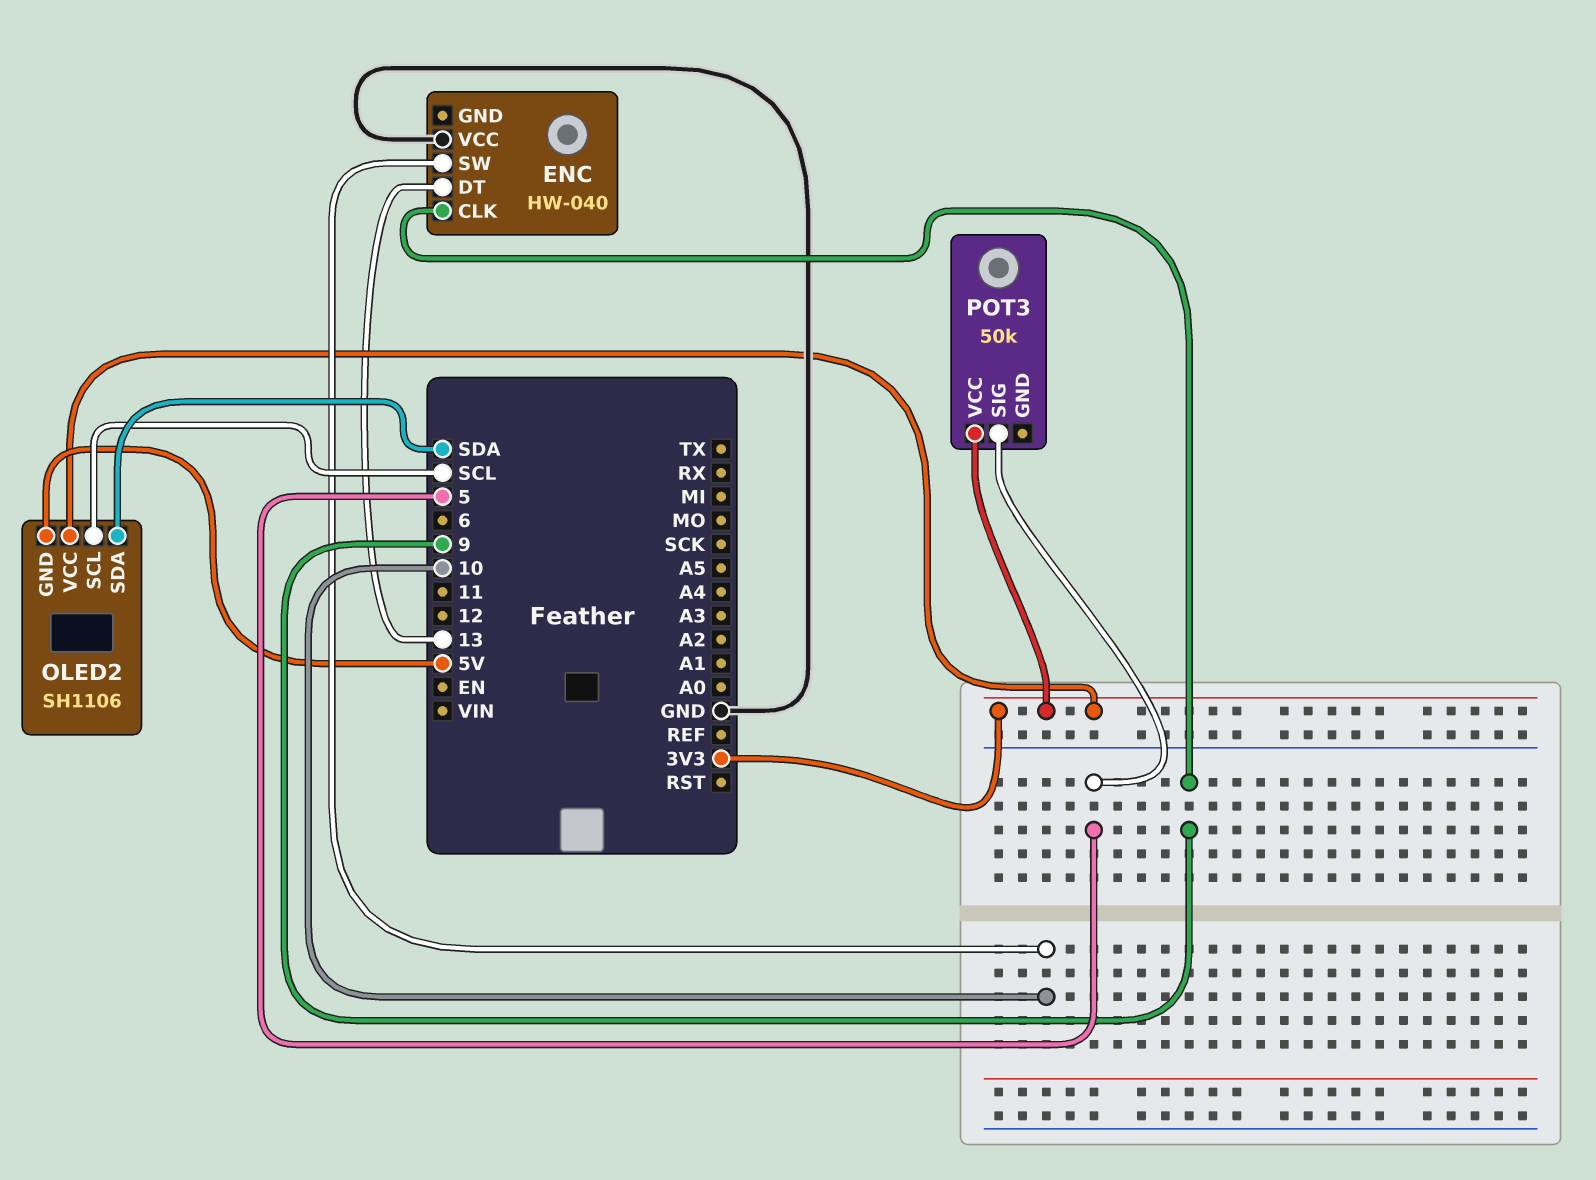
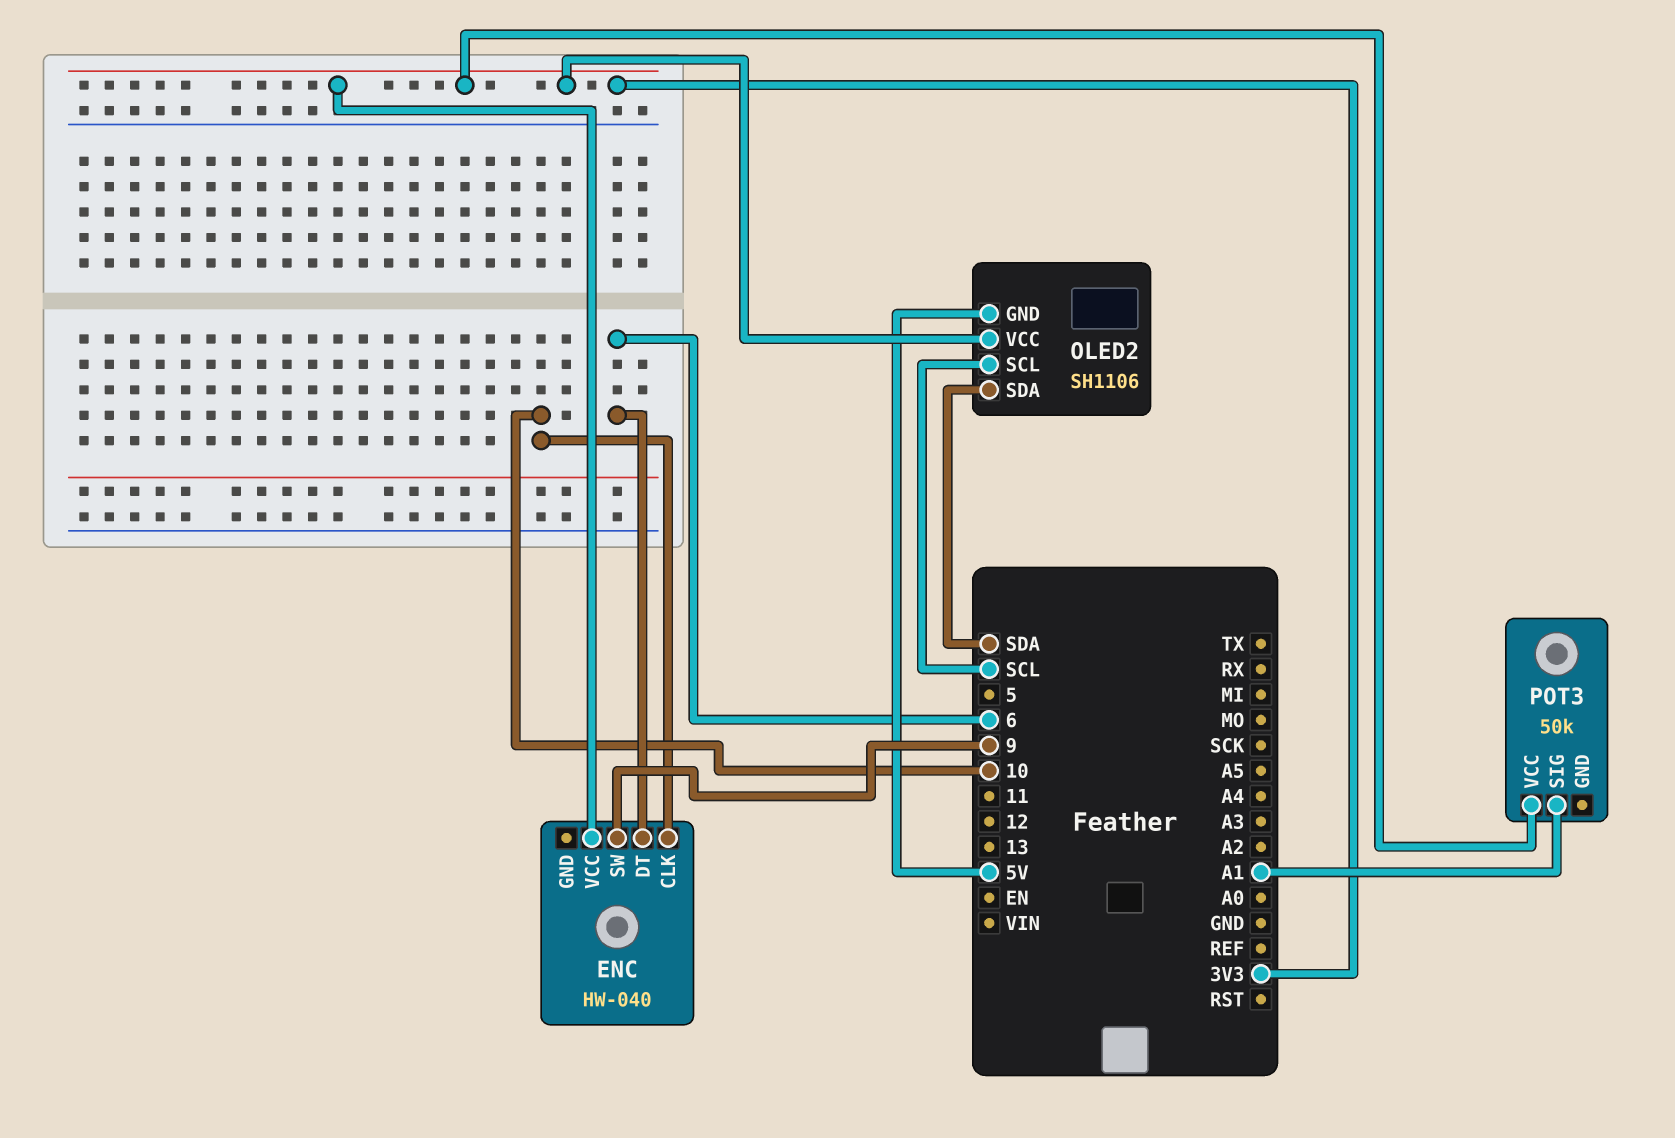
ENC pin CLK: 9 -> 10
ENC pin DT: 13 -> 6
ENC pin SW: 10 -> 9
ENC pin VCC: GND -> 3V3
POT3 pin SIG: 5 -> A1

